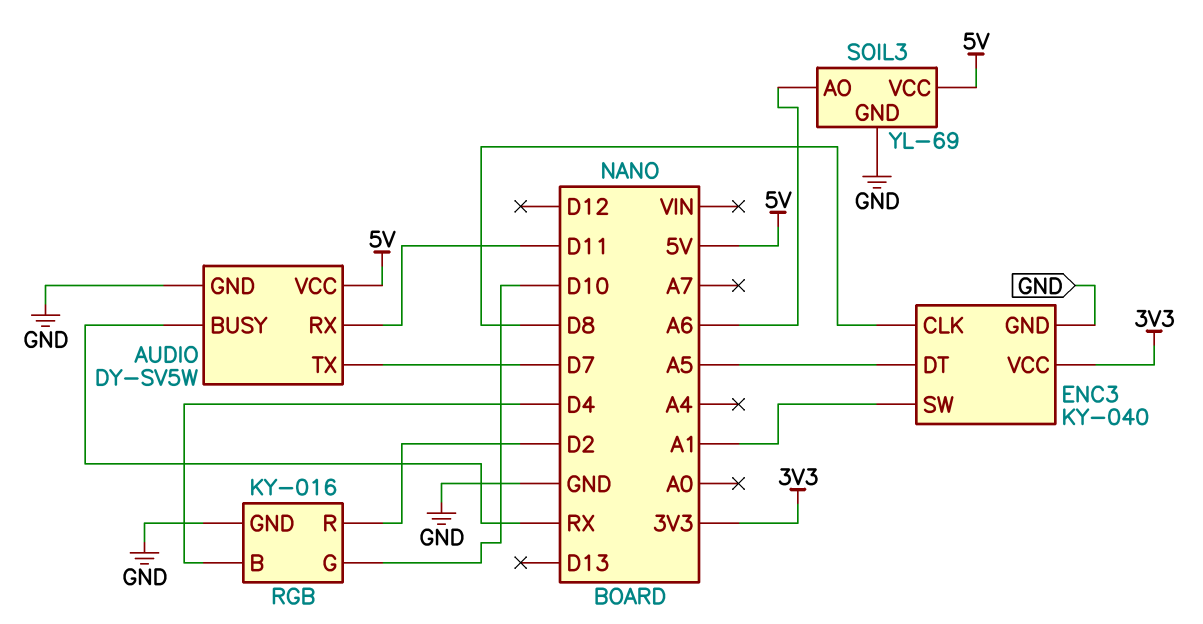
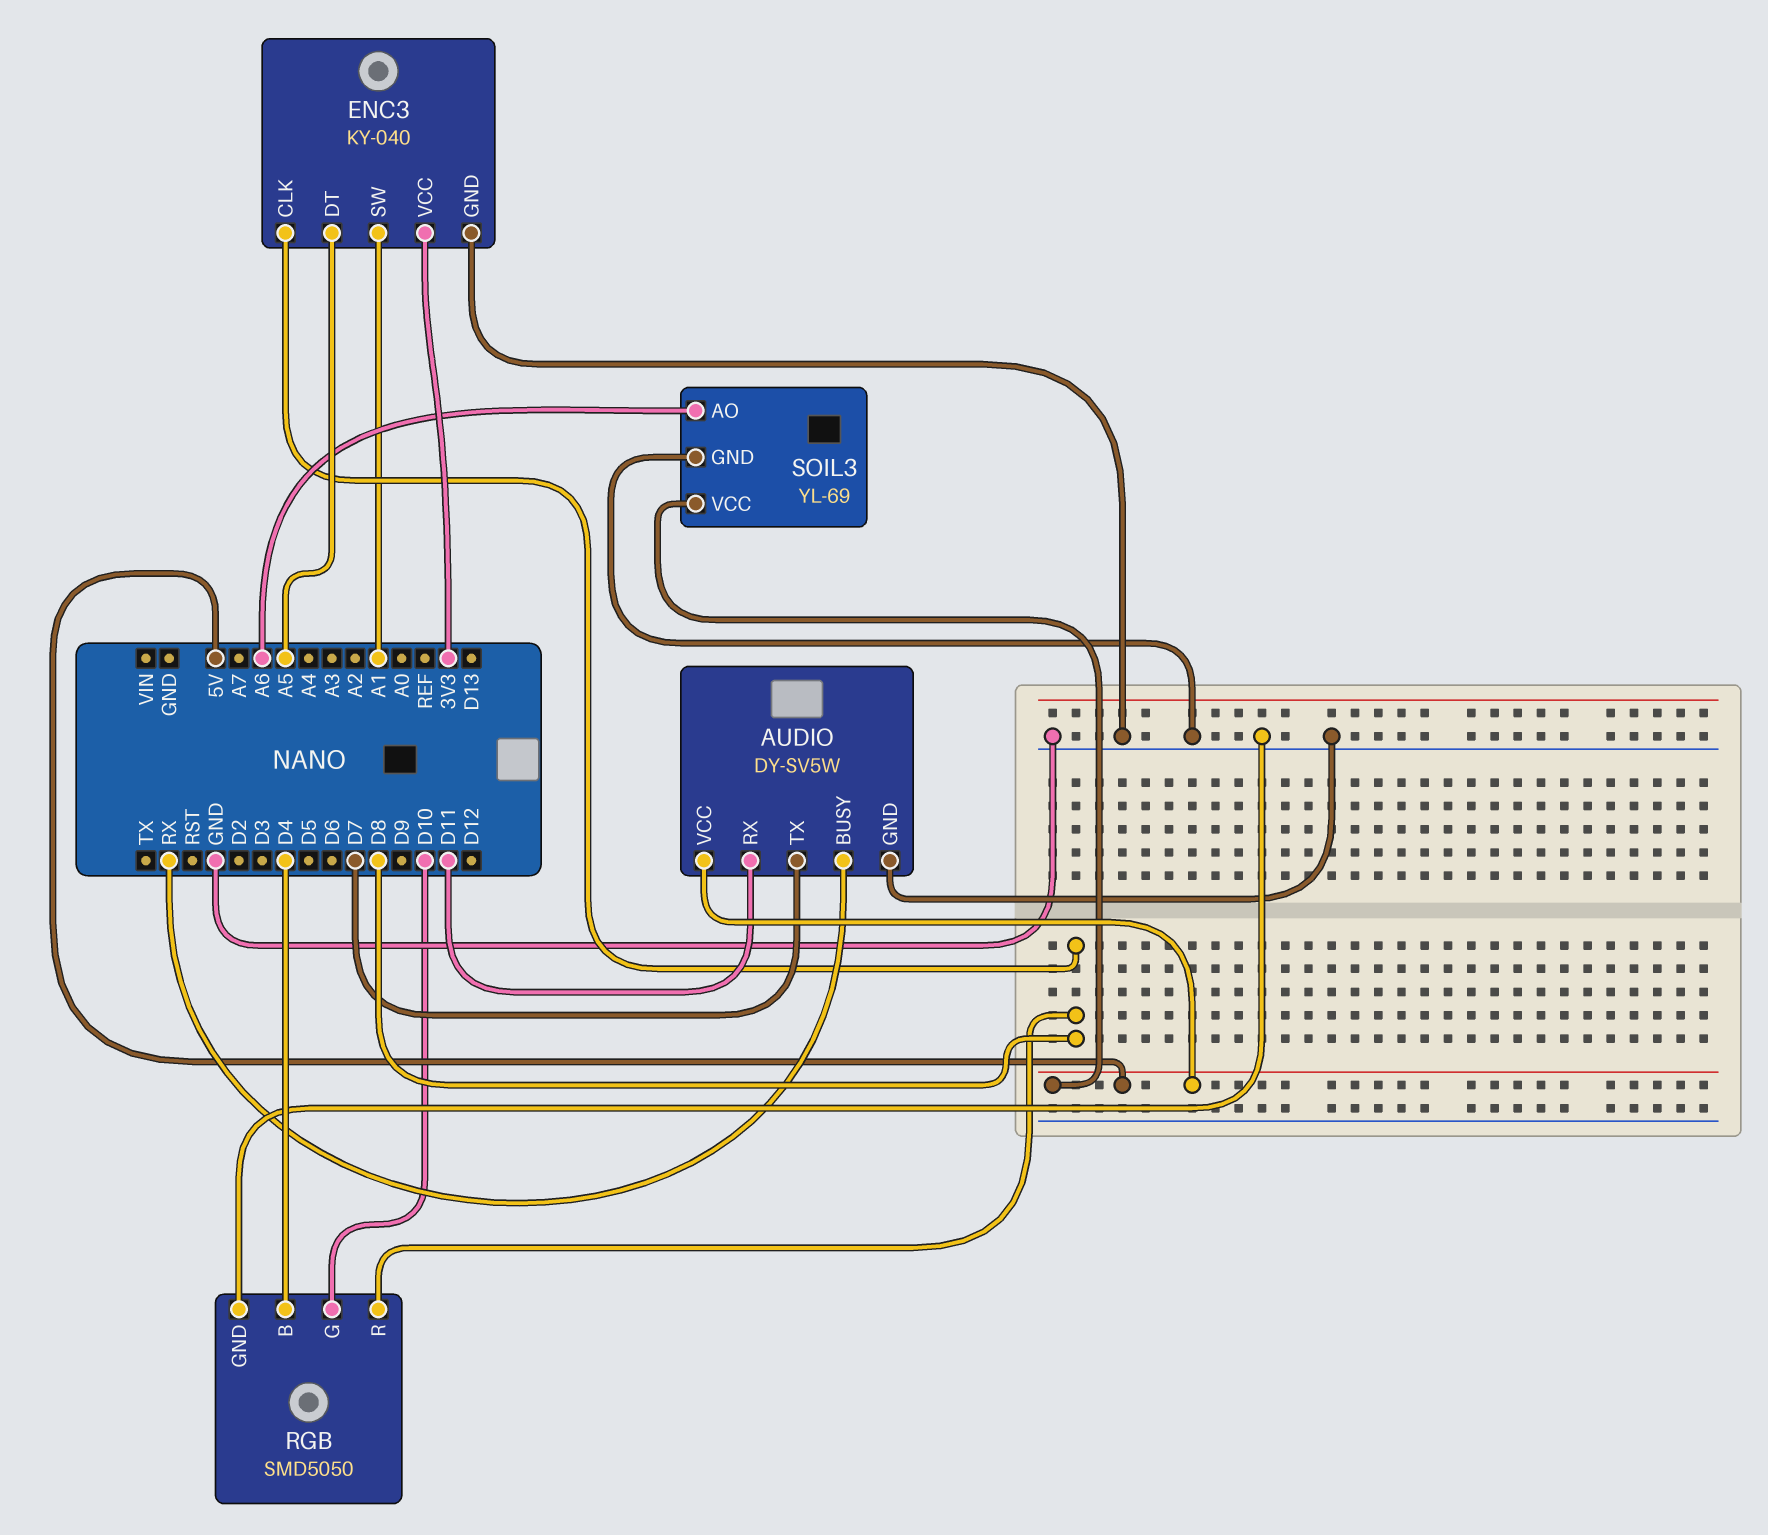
RGB: KY-016 -> SMD5050
RGB pin R: D2 -> D8

